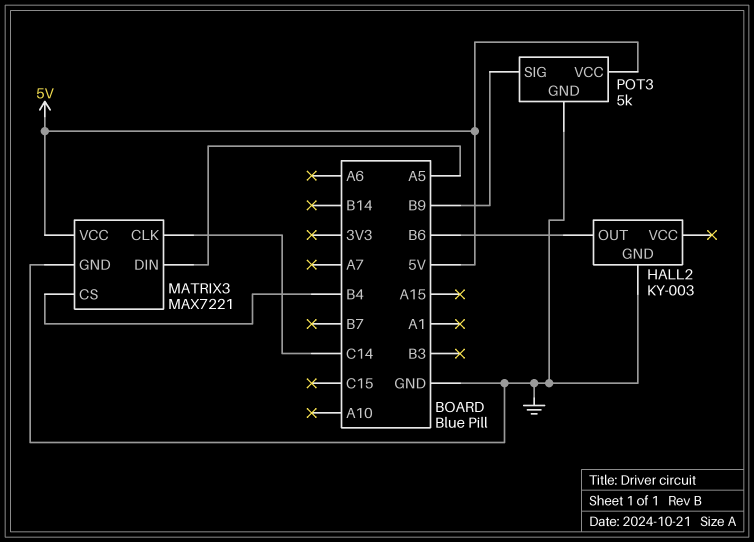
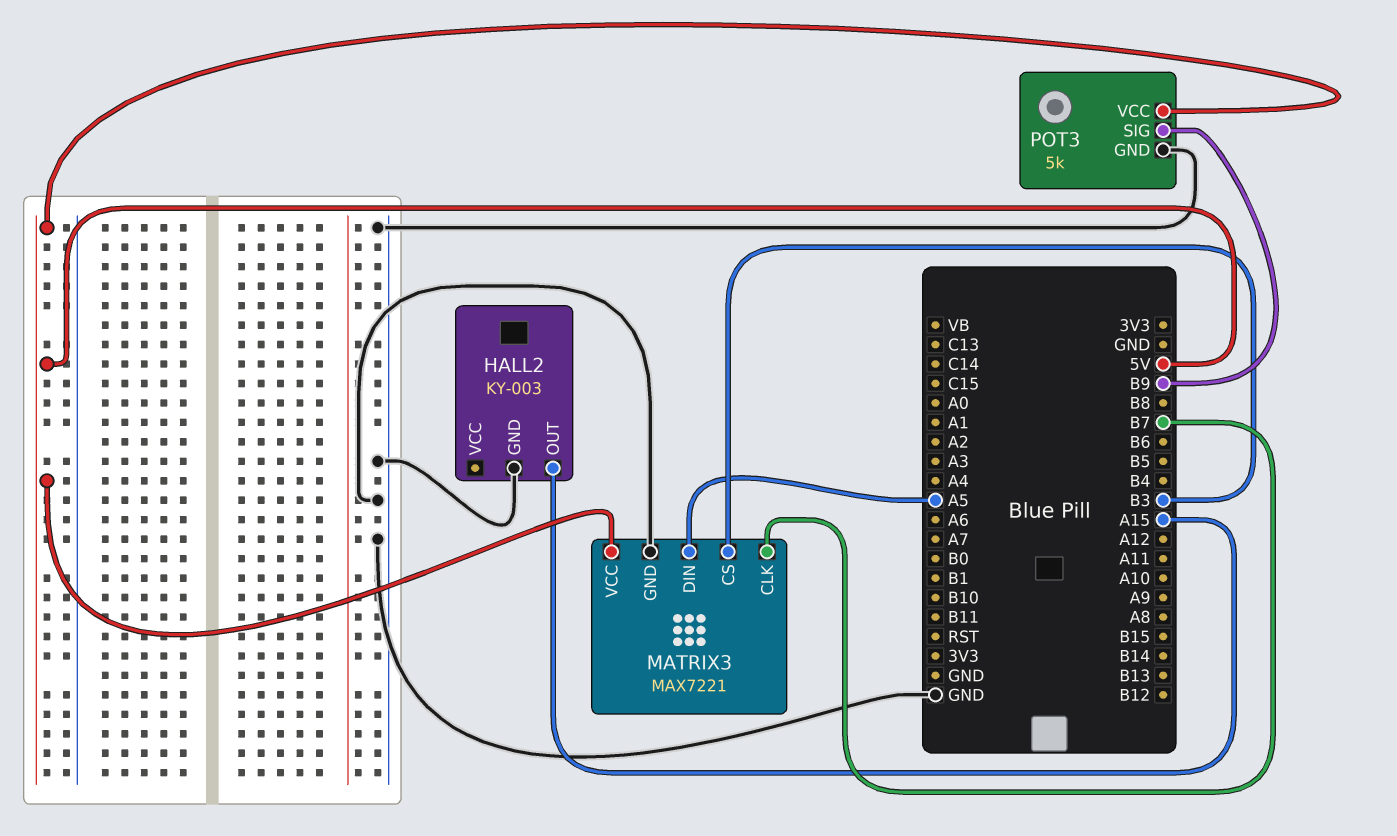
HALL2 pin OUT: B6 -> A15
MATRIX3 pin CLK: C14 -> B7
MATRIX3 pin CS: B4 -> B3

